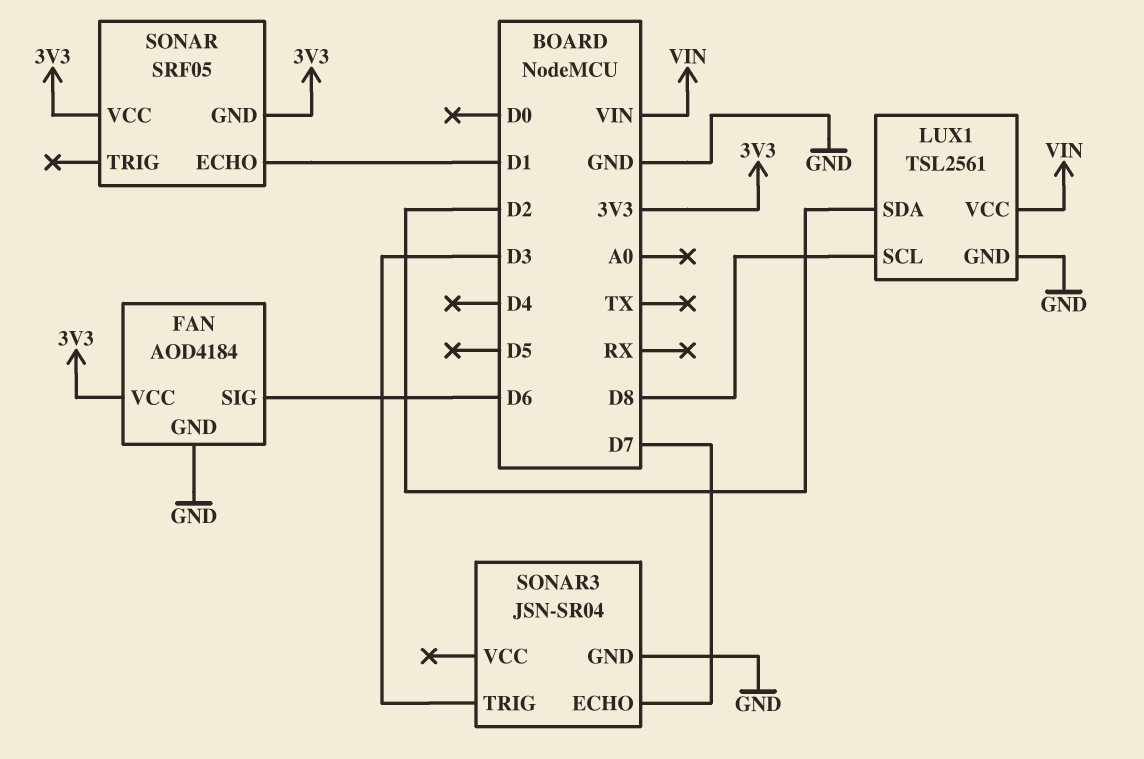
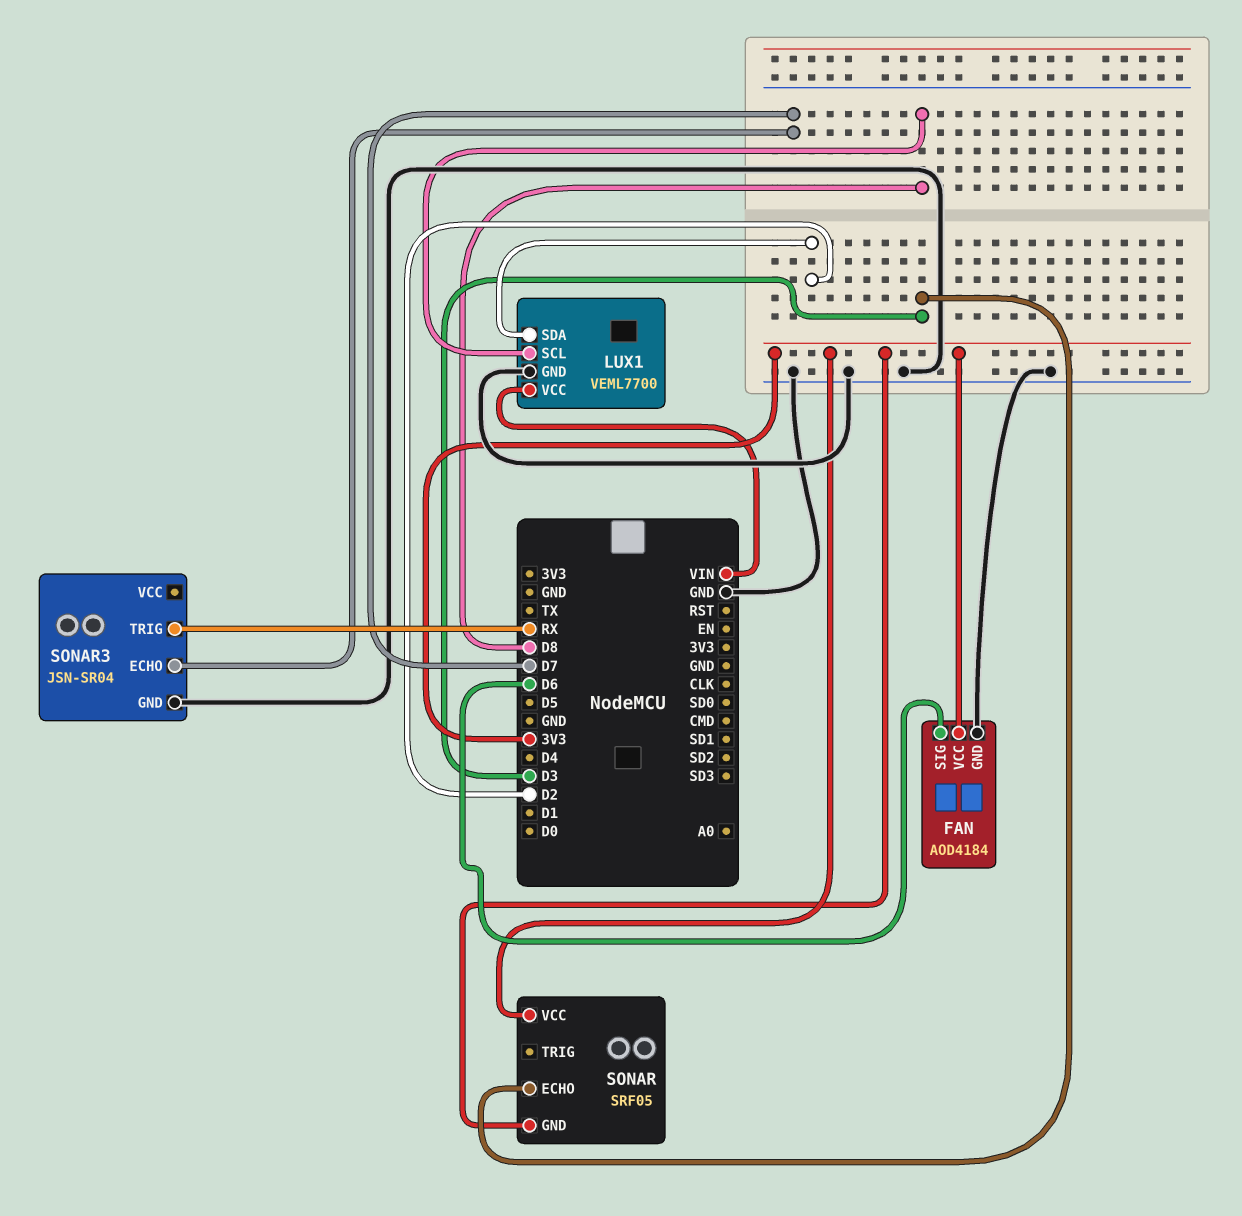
LUX1: TSL2561 -> VEML7700
SONAR pin ECHO: D1 -> D3
SONAR3 pin TRIG: D3 -> RX

